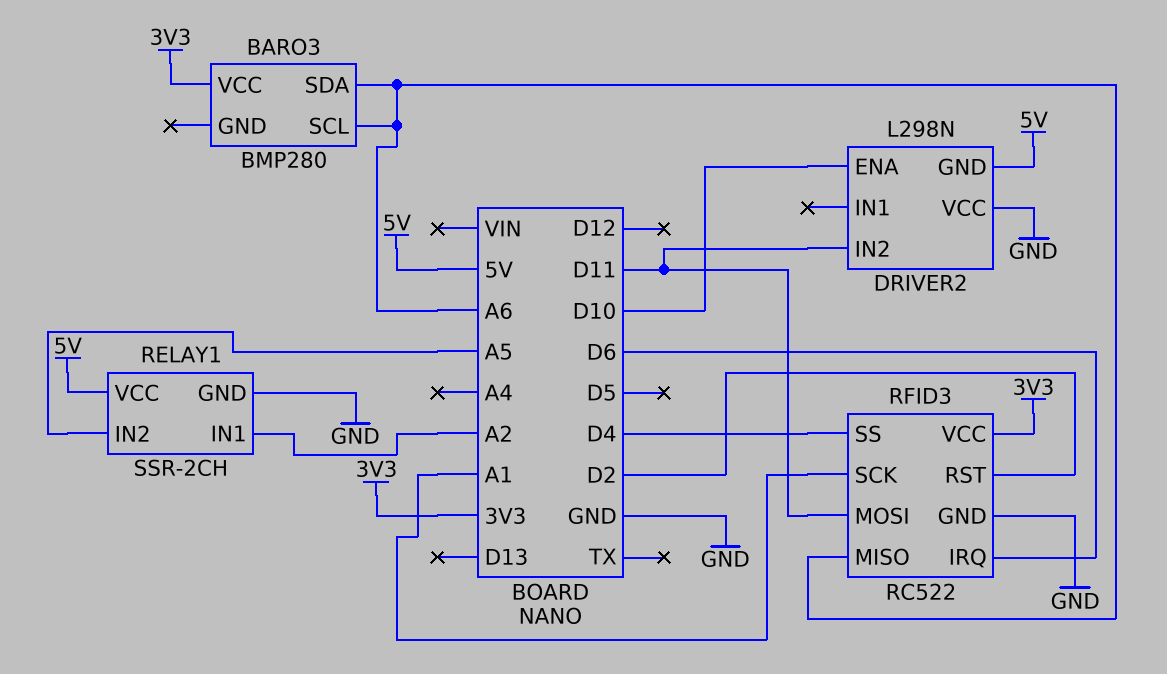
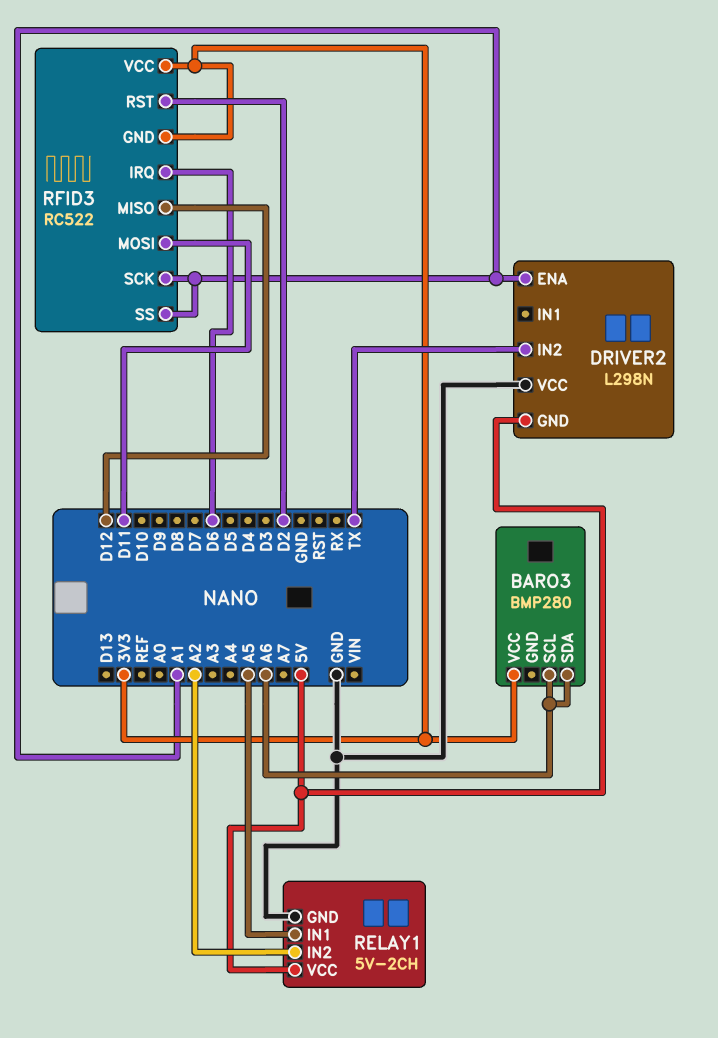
DRIVER2 pin ENA: D10 -> A1
DRIVER2 pin IN2: D11 -> TX
RELAY1: SSR-2CH -> 5V-2CH
RELAY1 pin IN1: A2 -> A5
RELAY1 pin IN2: A5 -> A2
RFID3 pin GND: GND -> 3V3
RFID3 pin MISO: A6 -> D12
RFID3 pin SS: D4 -> A1

